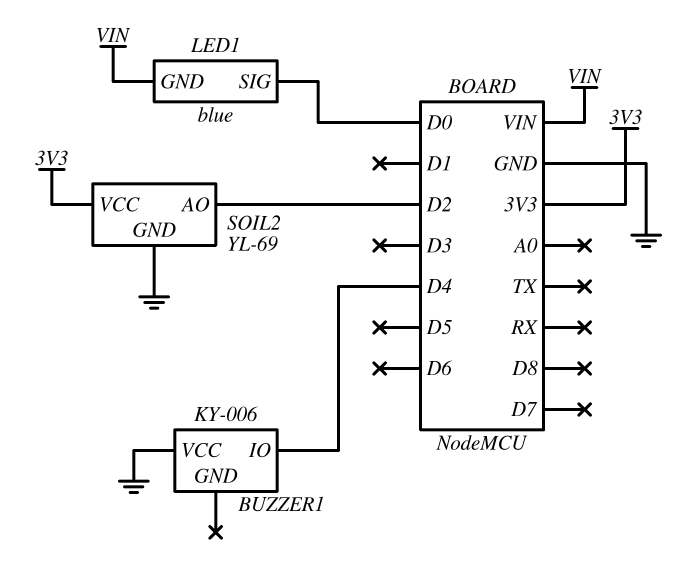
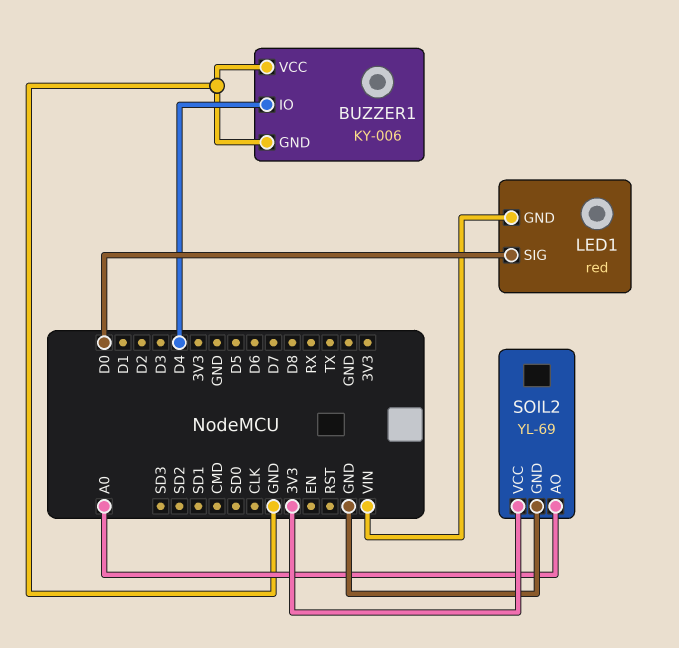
BUZZER1 pin GND: none -> GND
LED1: blue -> red
SOIL2 pin AO: D2 -> A0

